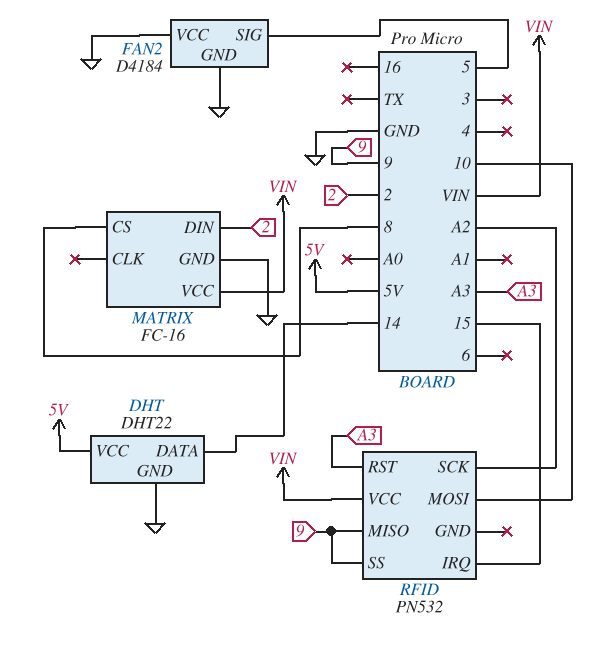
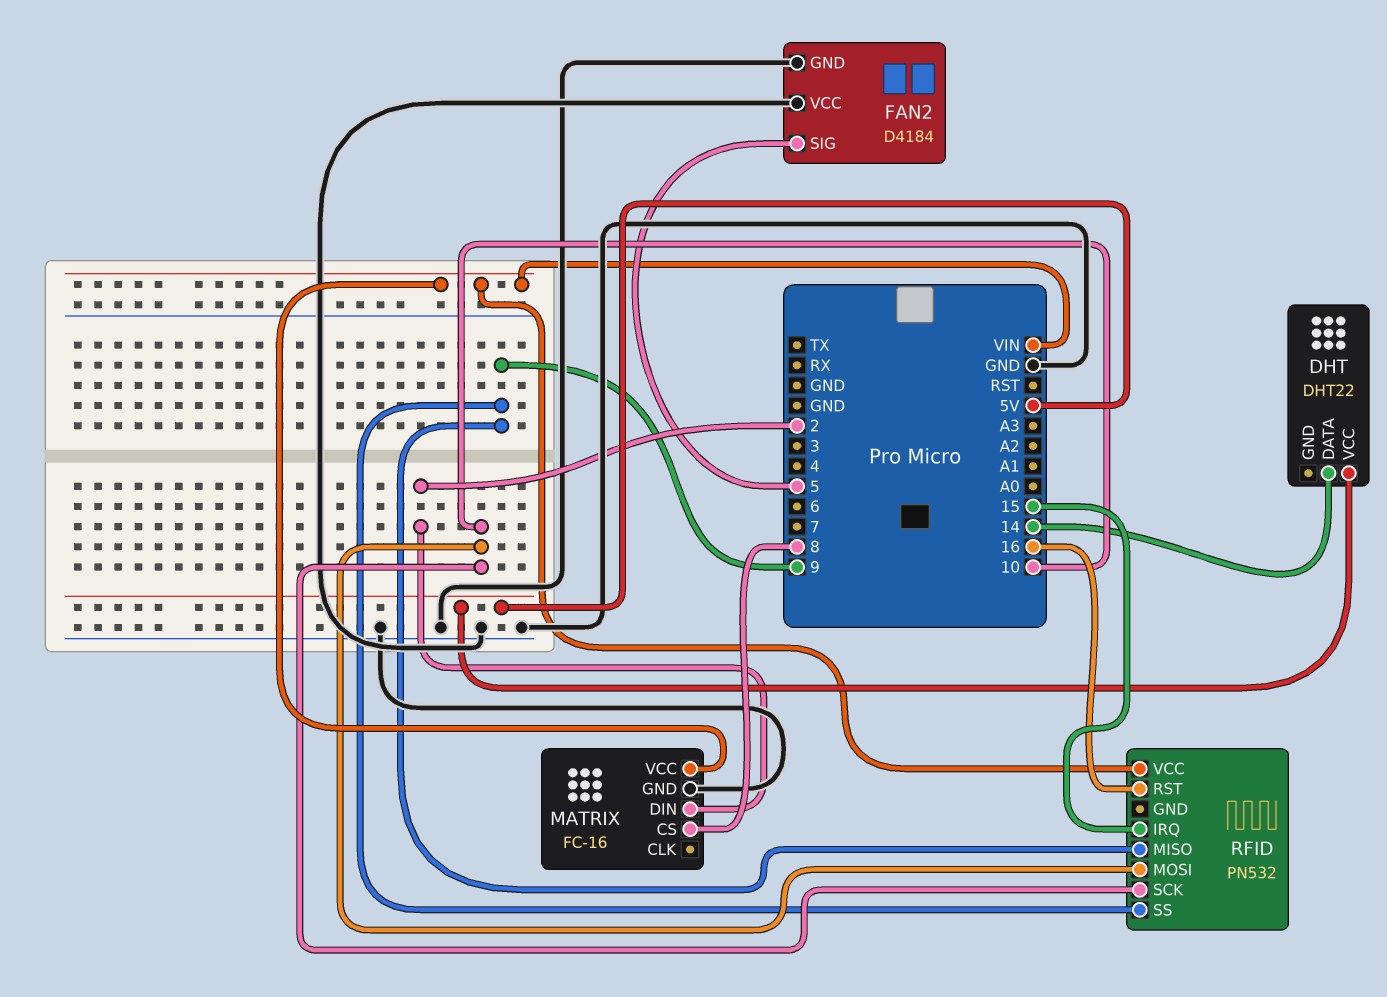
DHT pin GND: GND -> none
RFID pin RST: A3 -> 16
RFID pin SCK: A2 -> 10

